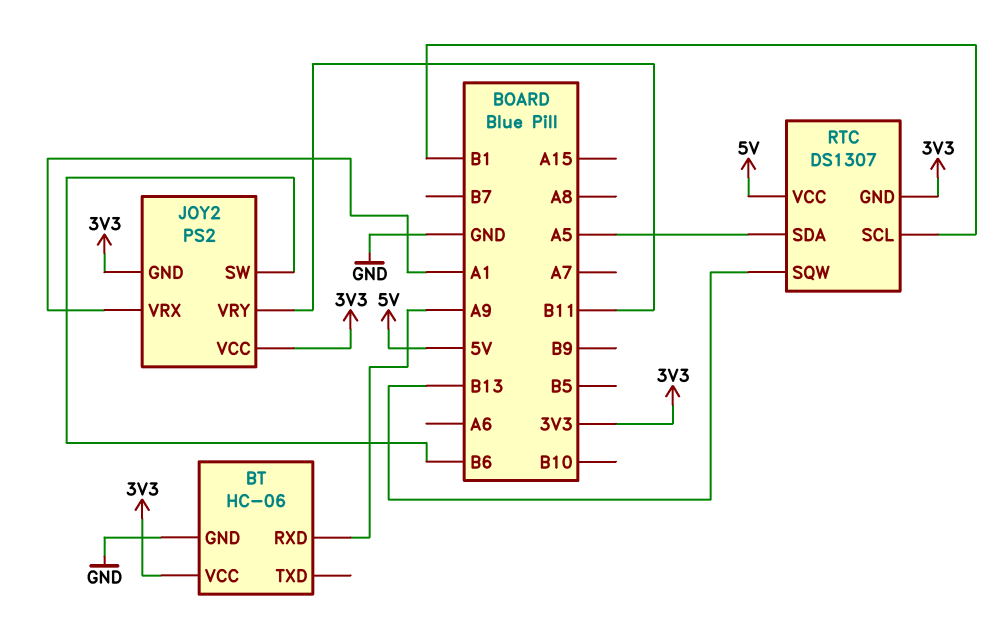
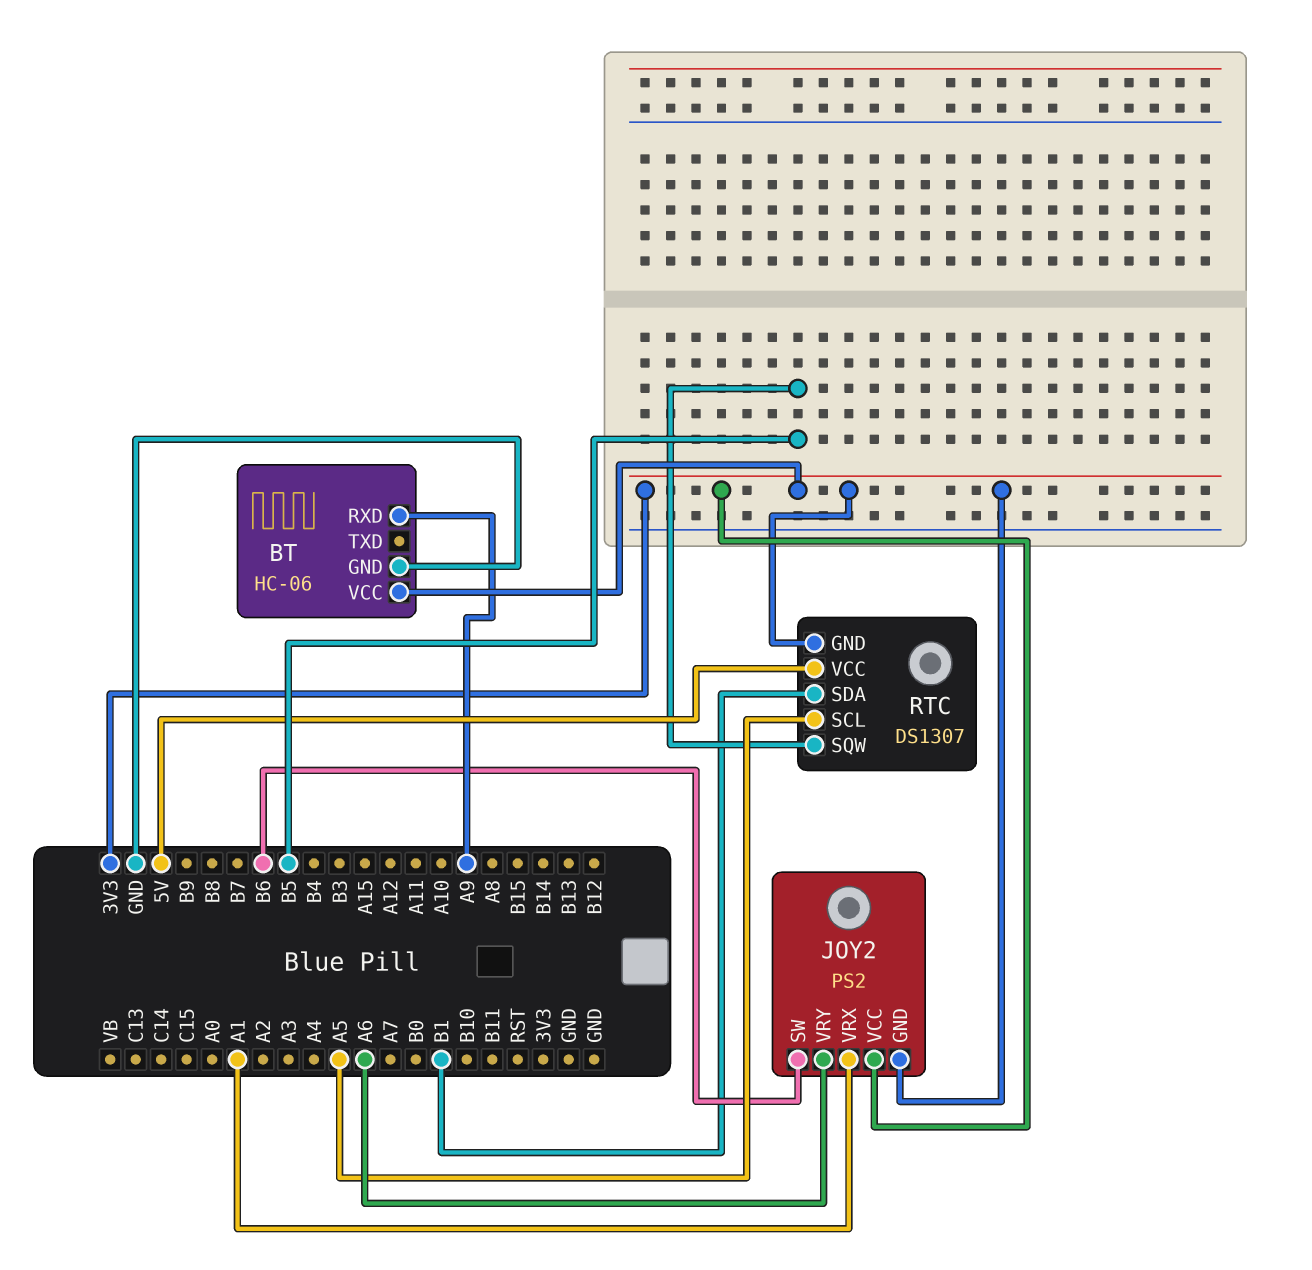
JOY2 pin VRY: B11 -> A6
RTC pin SCL: B1 -> A5
RTC pin SDA: A5 -> B1
RTC pin SQW: B13 -> B5

